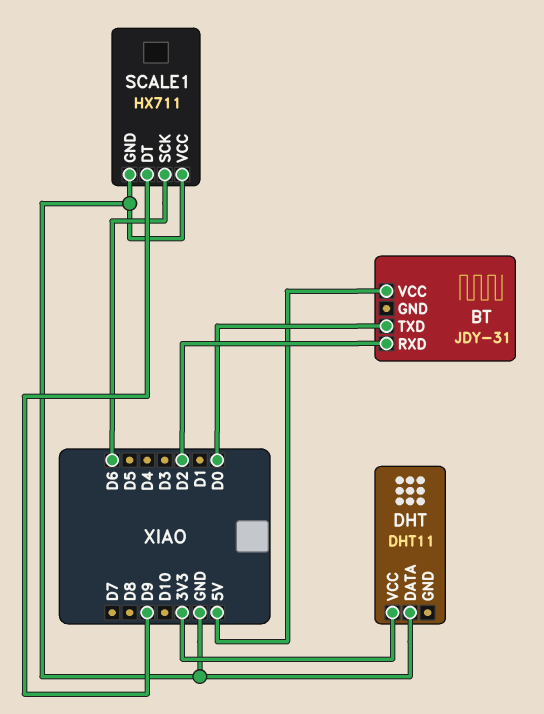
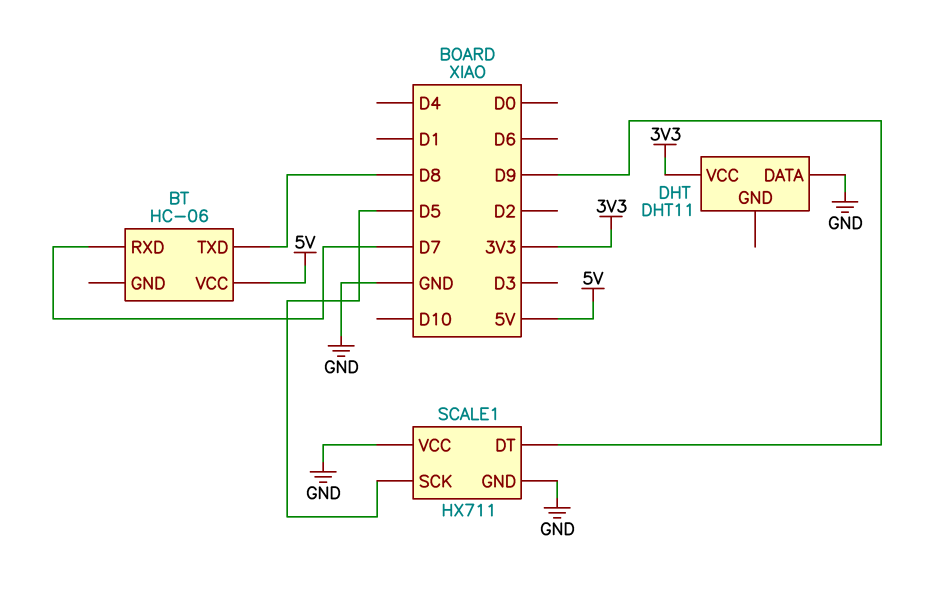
BT: JDY-31 -> HC-06
BT pin RXD: D2 -> D7
BT pin TXD: D0 -> D8
SCALE1 pin SCK: D6 -> D5

